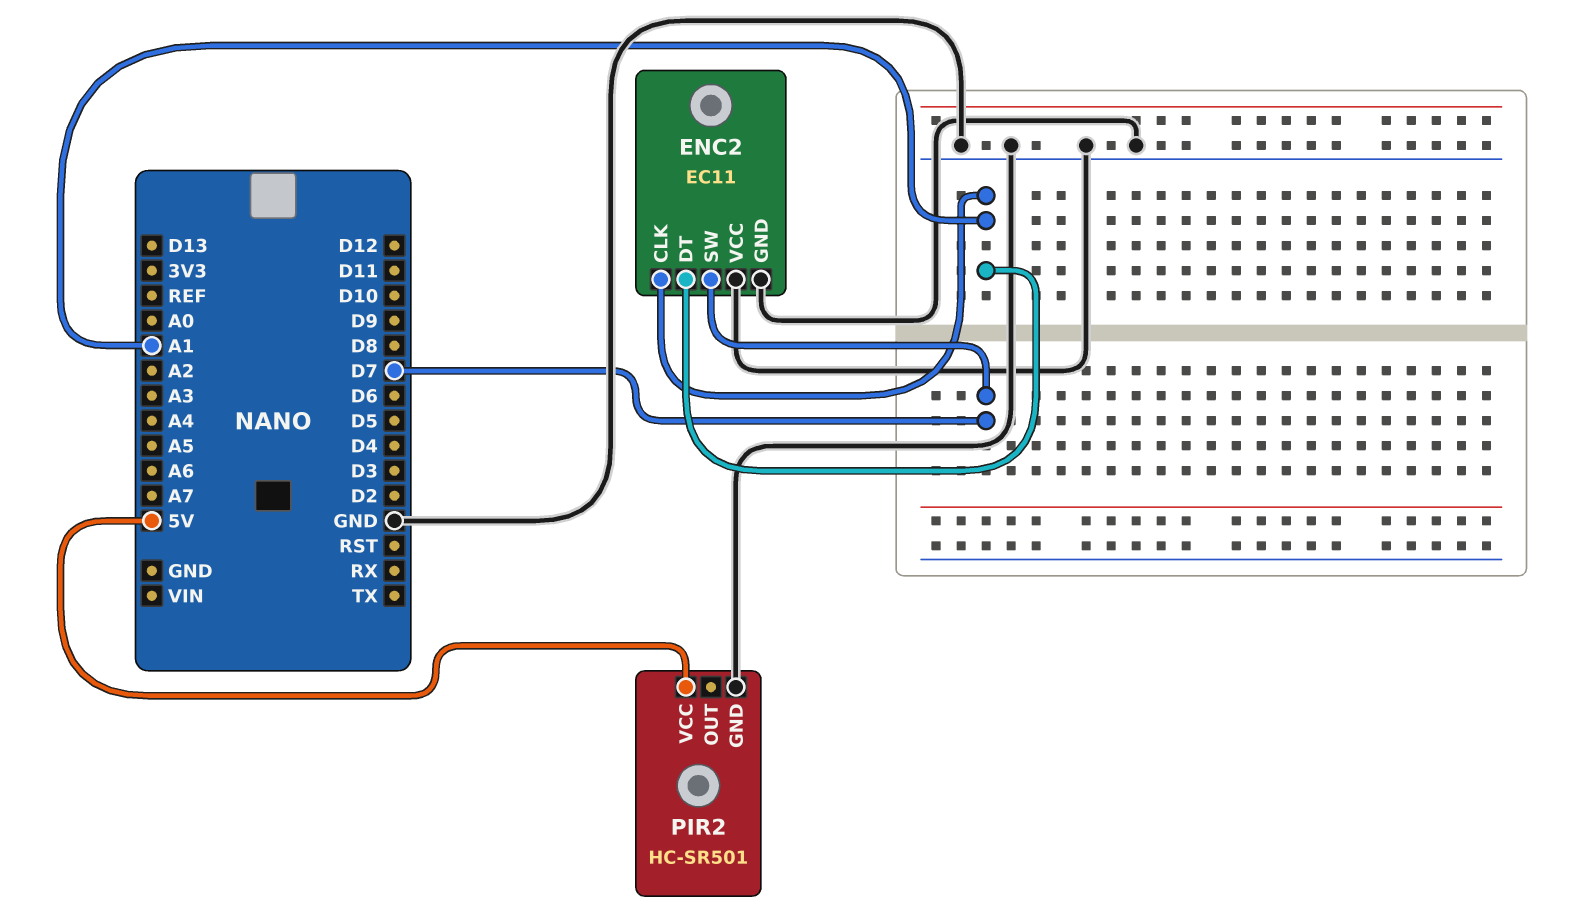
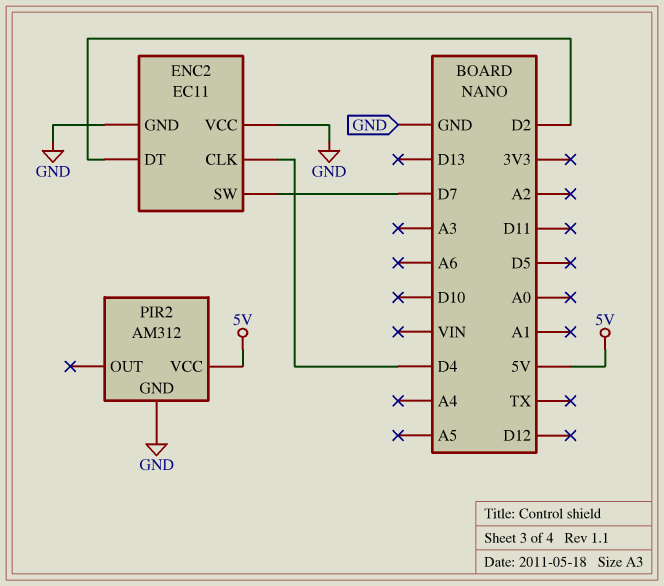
ENC2 pin CLK: A1 -> D4
ENC2 pin DT: A1 -> D2
PIR2: HC-SR501 -> AM312

